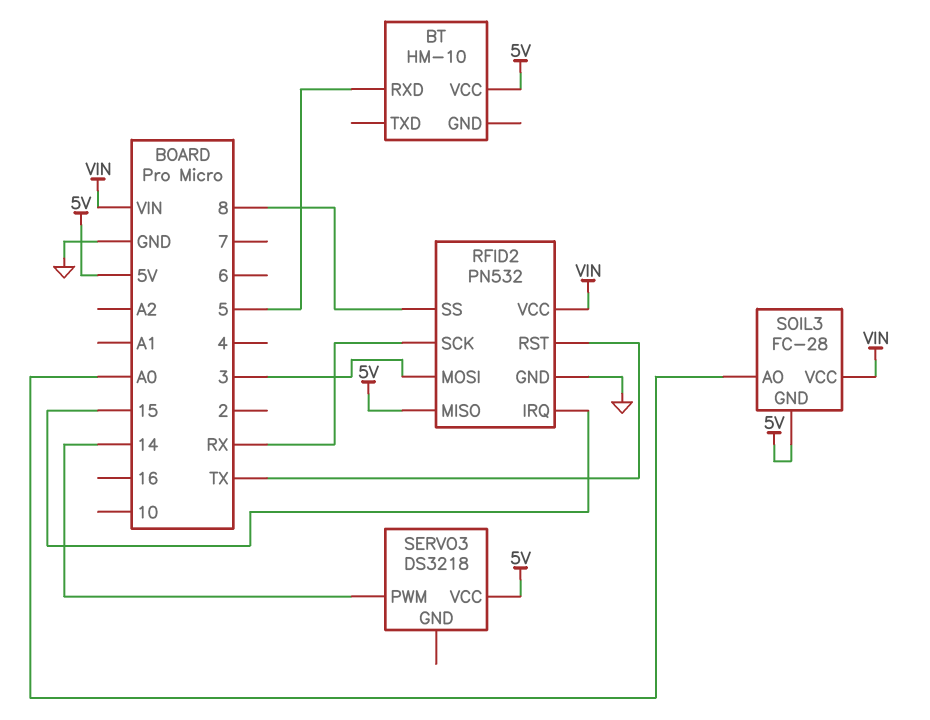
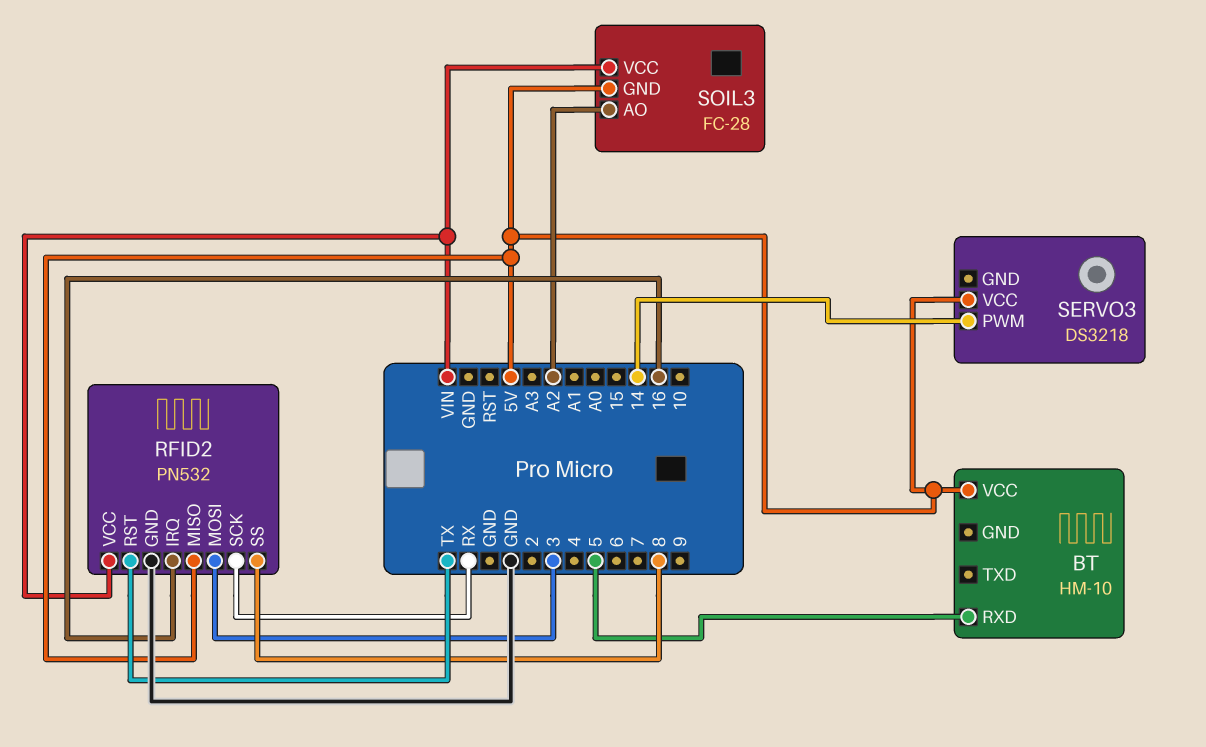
RFID2 pin IRQ: 15 -> 16
SOIL3 pin AO: A0 -> A2

